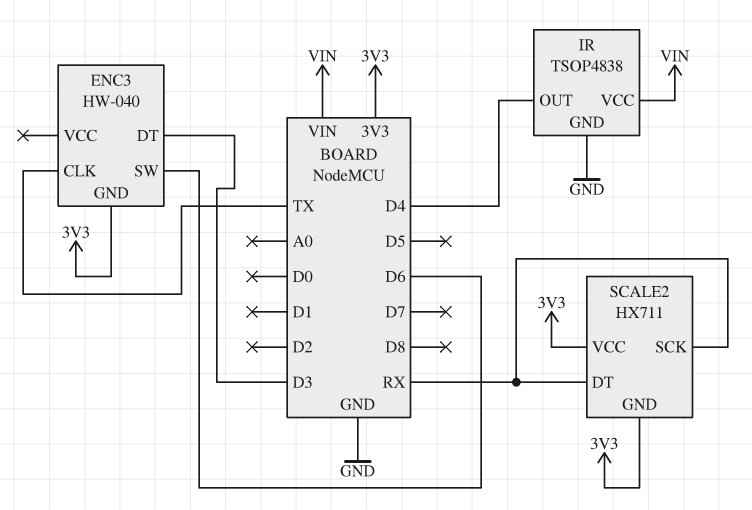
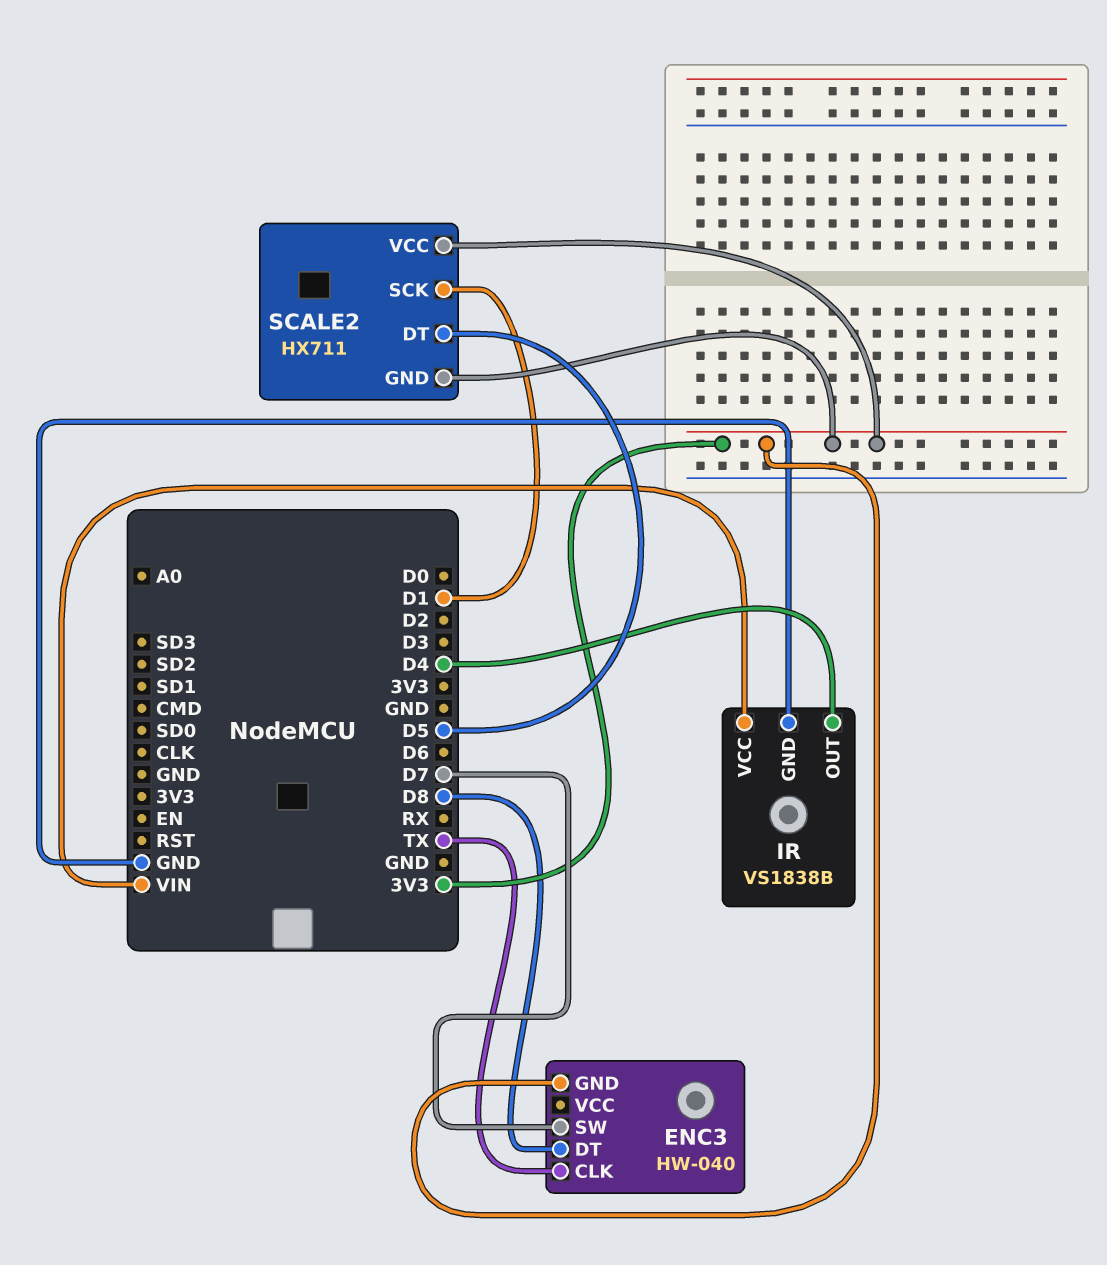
ENC3 pin DT: D3 -> D8
ENC3 pin SW: D6 -> D7
IR: TSOP4838 -> VS1838B
SCALE2 pin DT: RX -> D5
SCALE2 pin SCK: RX -> D1

